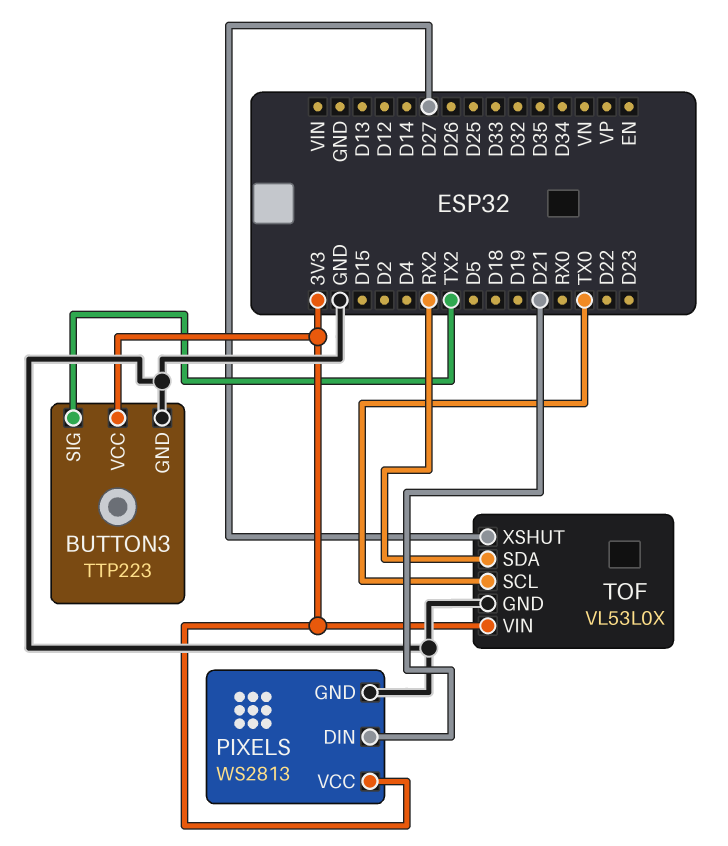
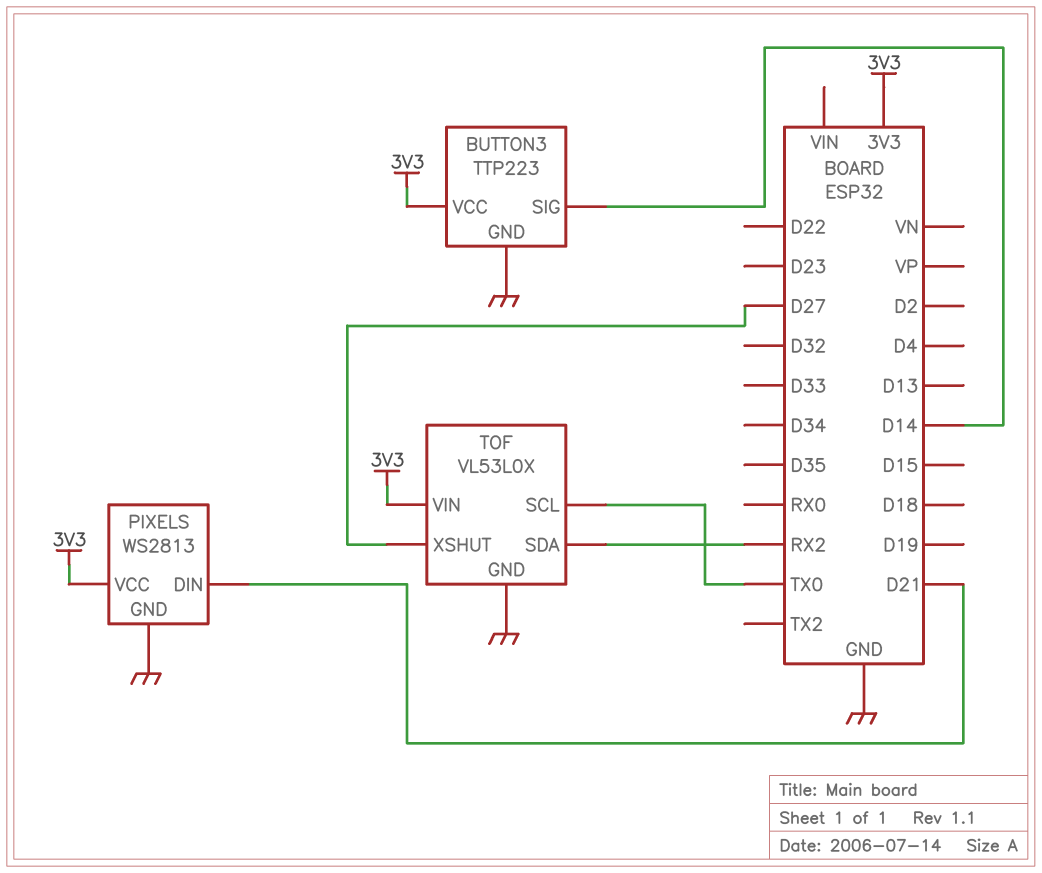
BUTTON3 pin SIG: TX2 -> D14

